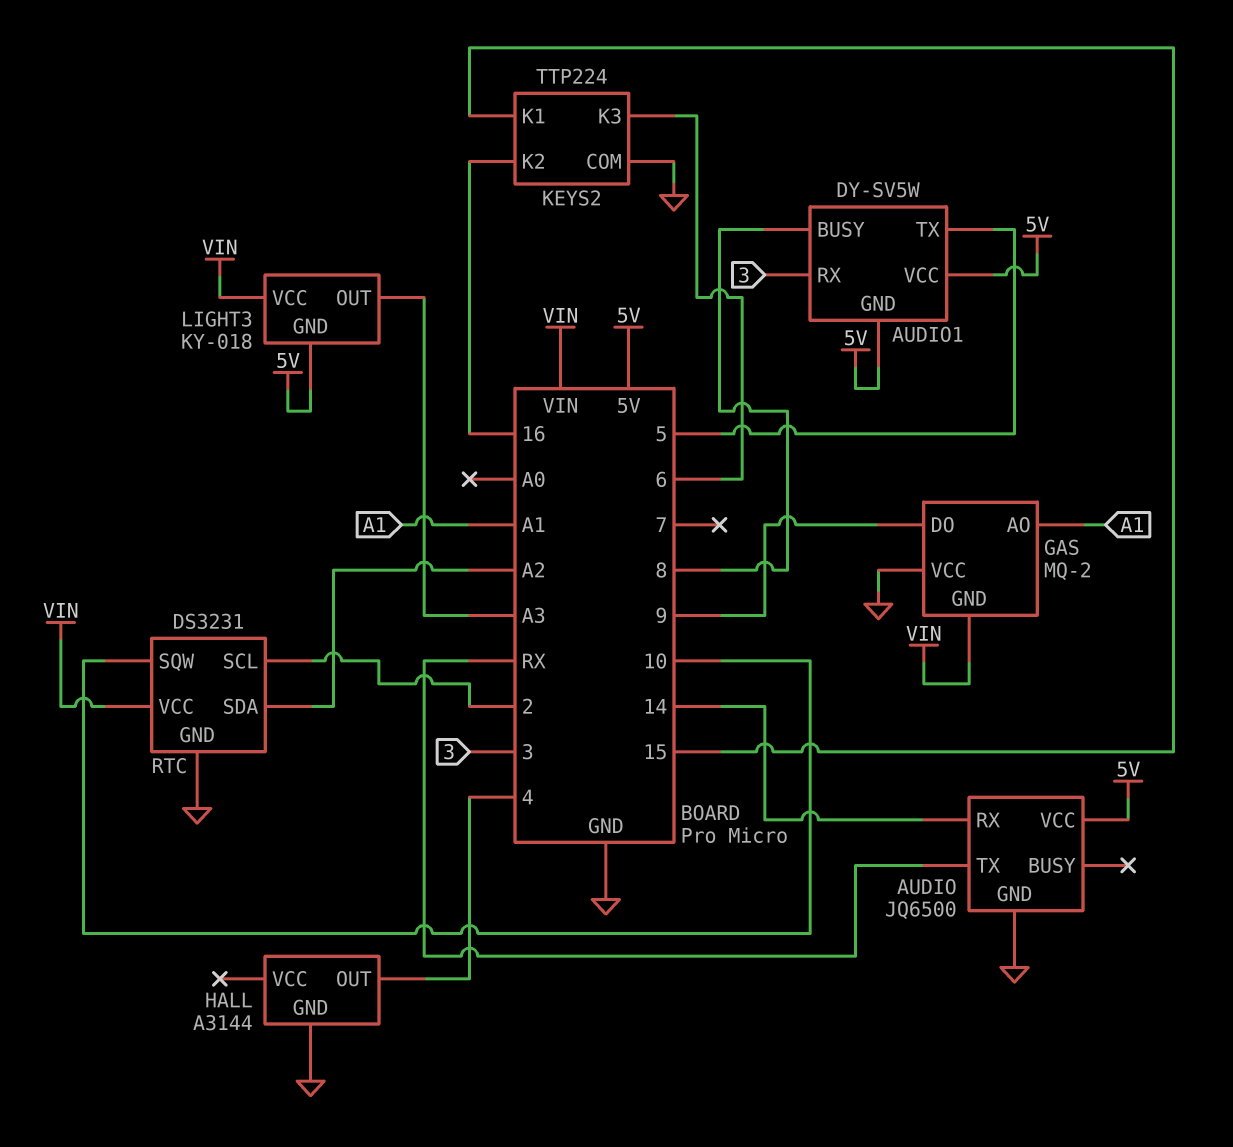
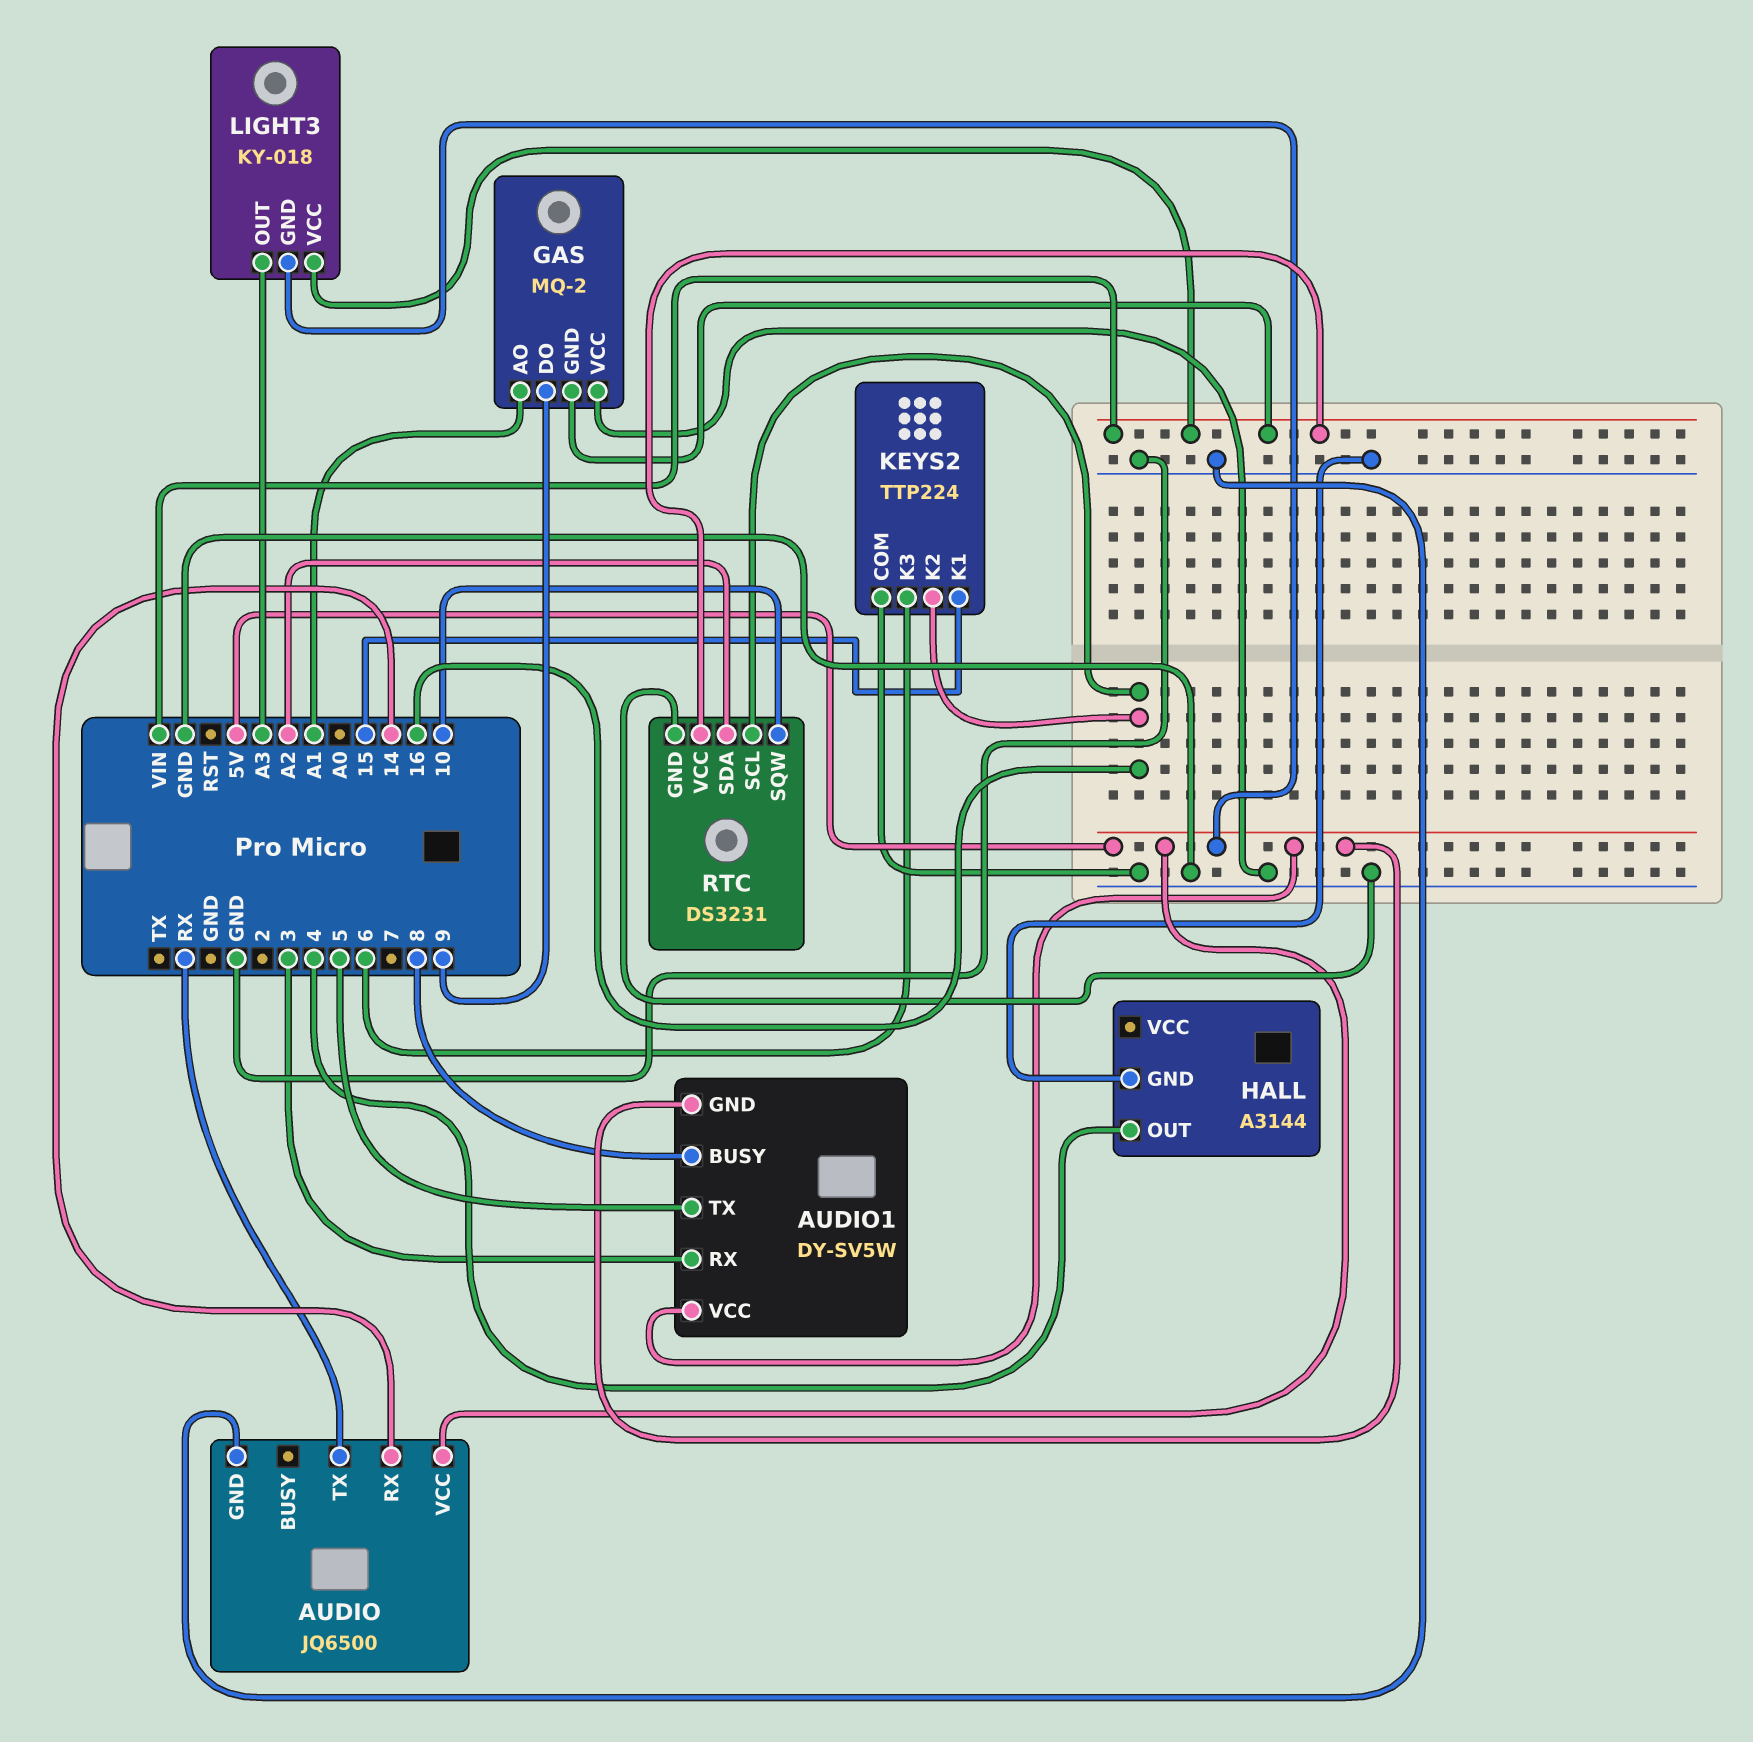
RTC pin SCL: 2 -> 16

